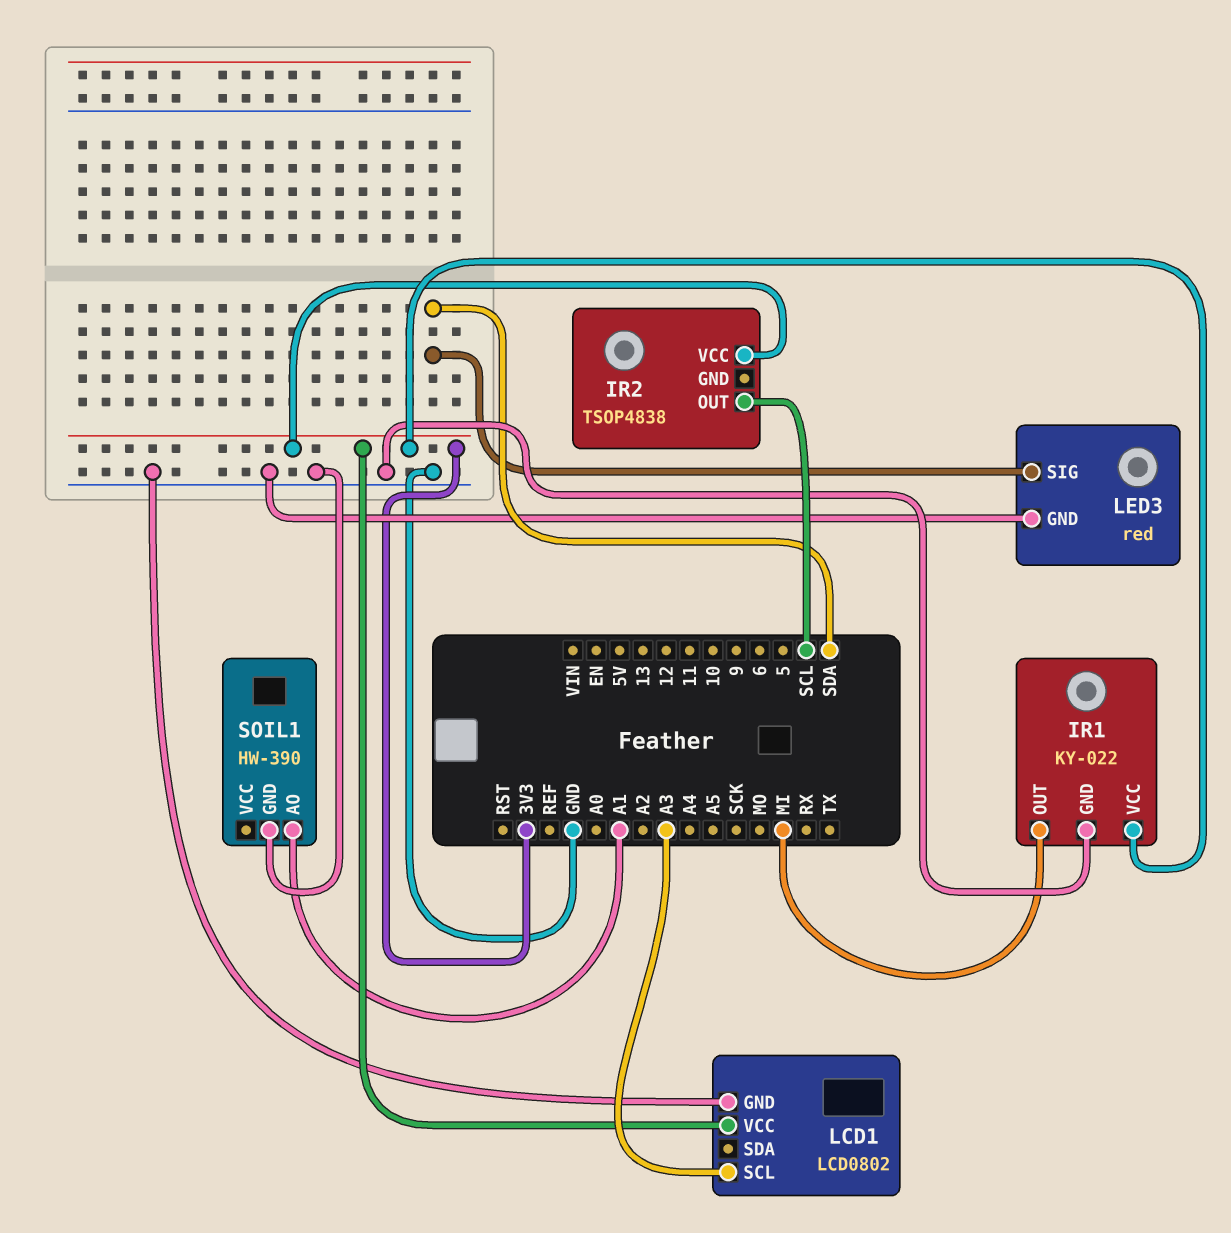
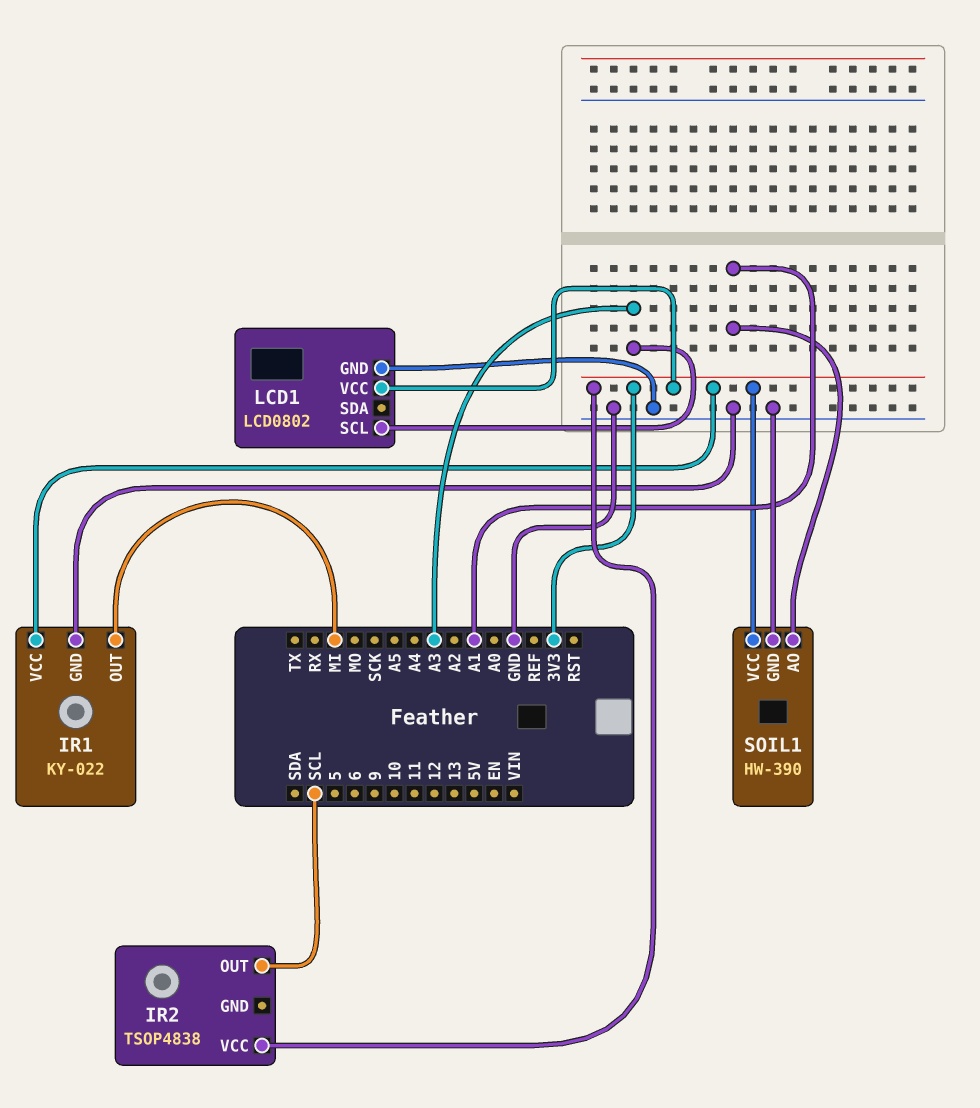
LED3: red -> none
LED3 pin GND: GND -> none
LED3 pin SIG: SDA -> none
SOIL1 pin VCC: none -> 3V3

